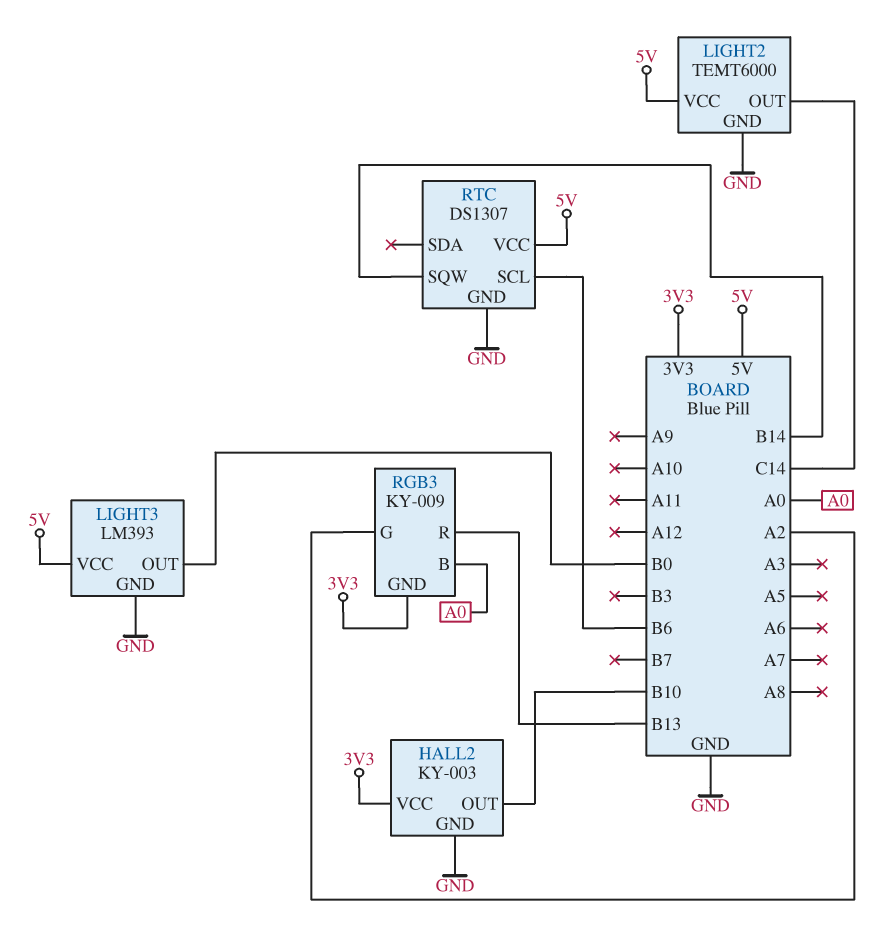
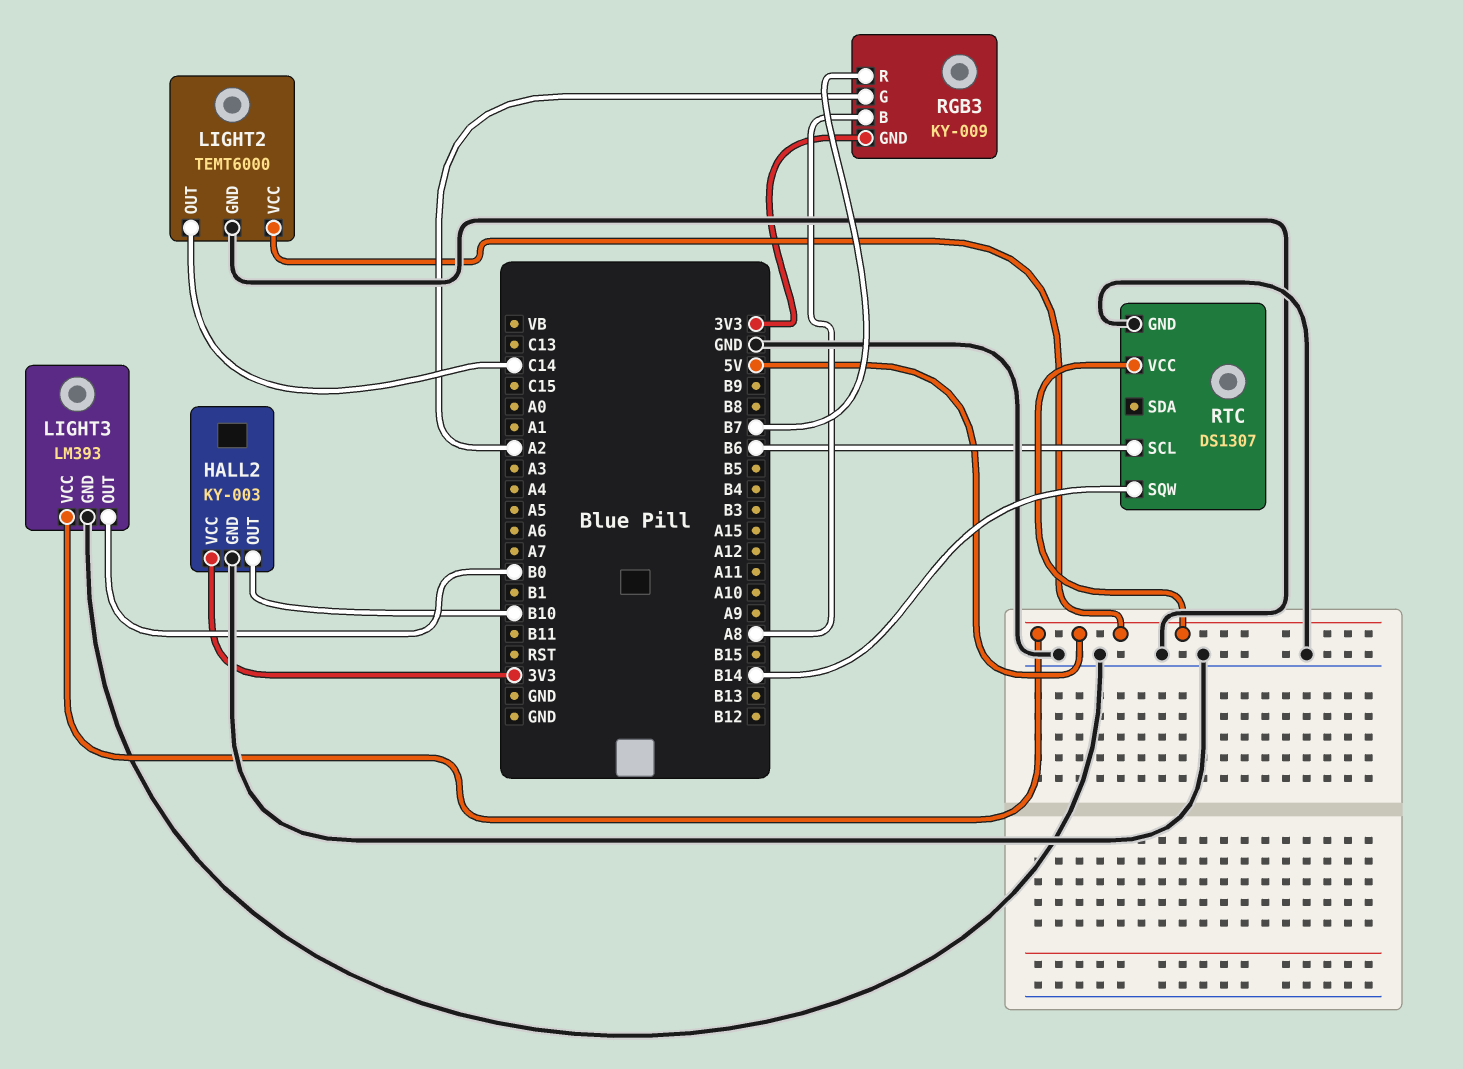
RGB3 pin B: A0 -> A8
RGB3 pin R: B13 -> B7

